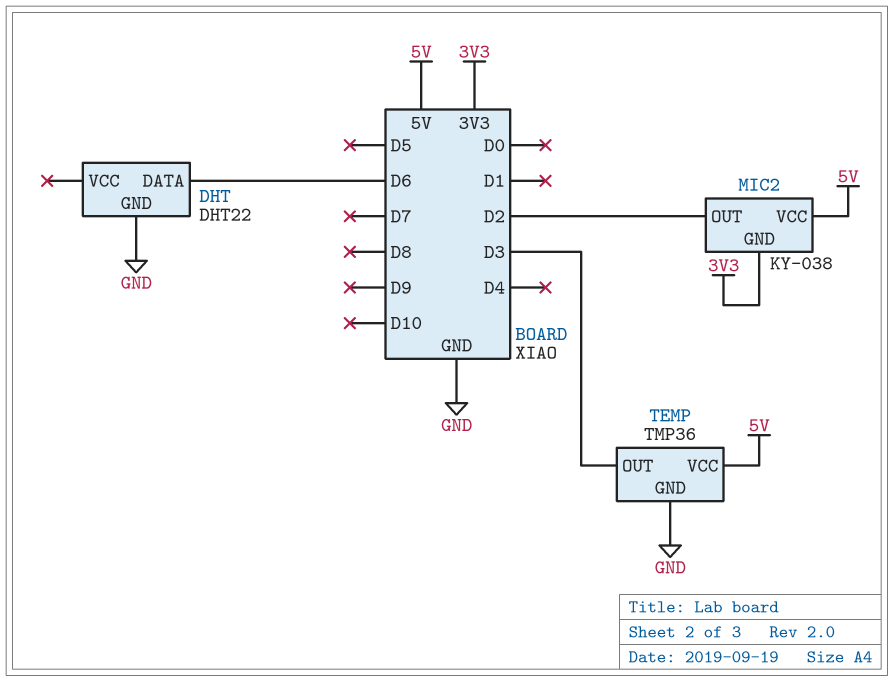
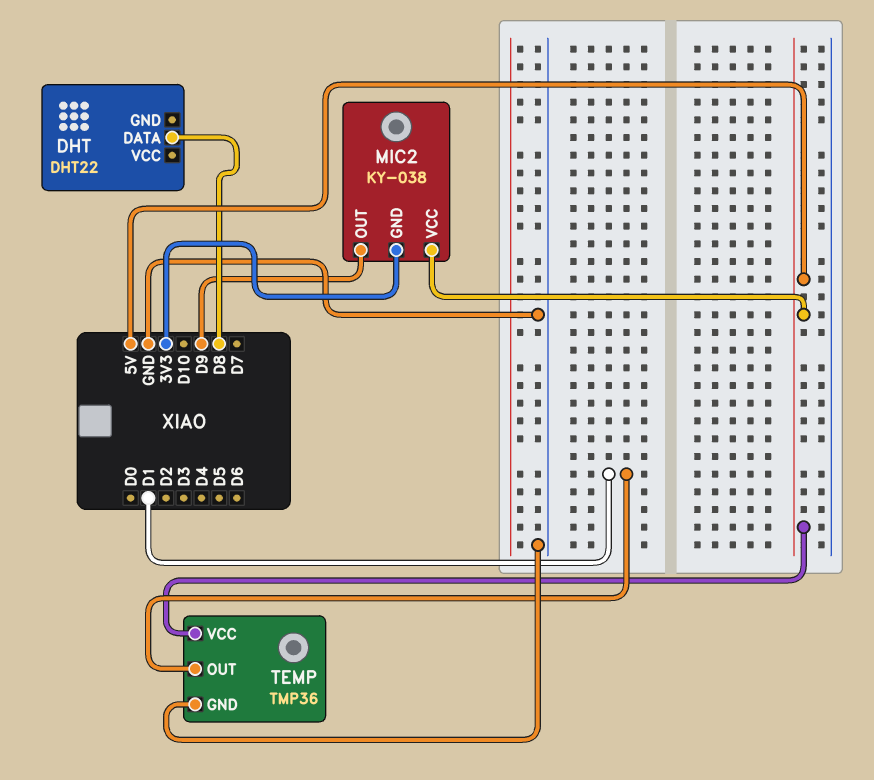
DHT pin DATA: D6 -> D8
DHT pin GND: GND -> none
MIC2 pin OUT: D2 -> D9
TEMP pin OUT: D3 -> D1

